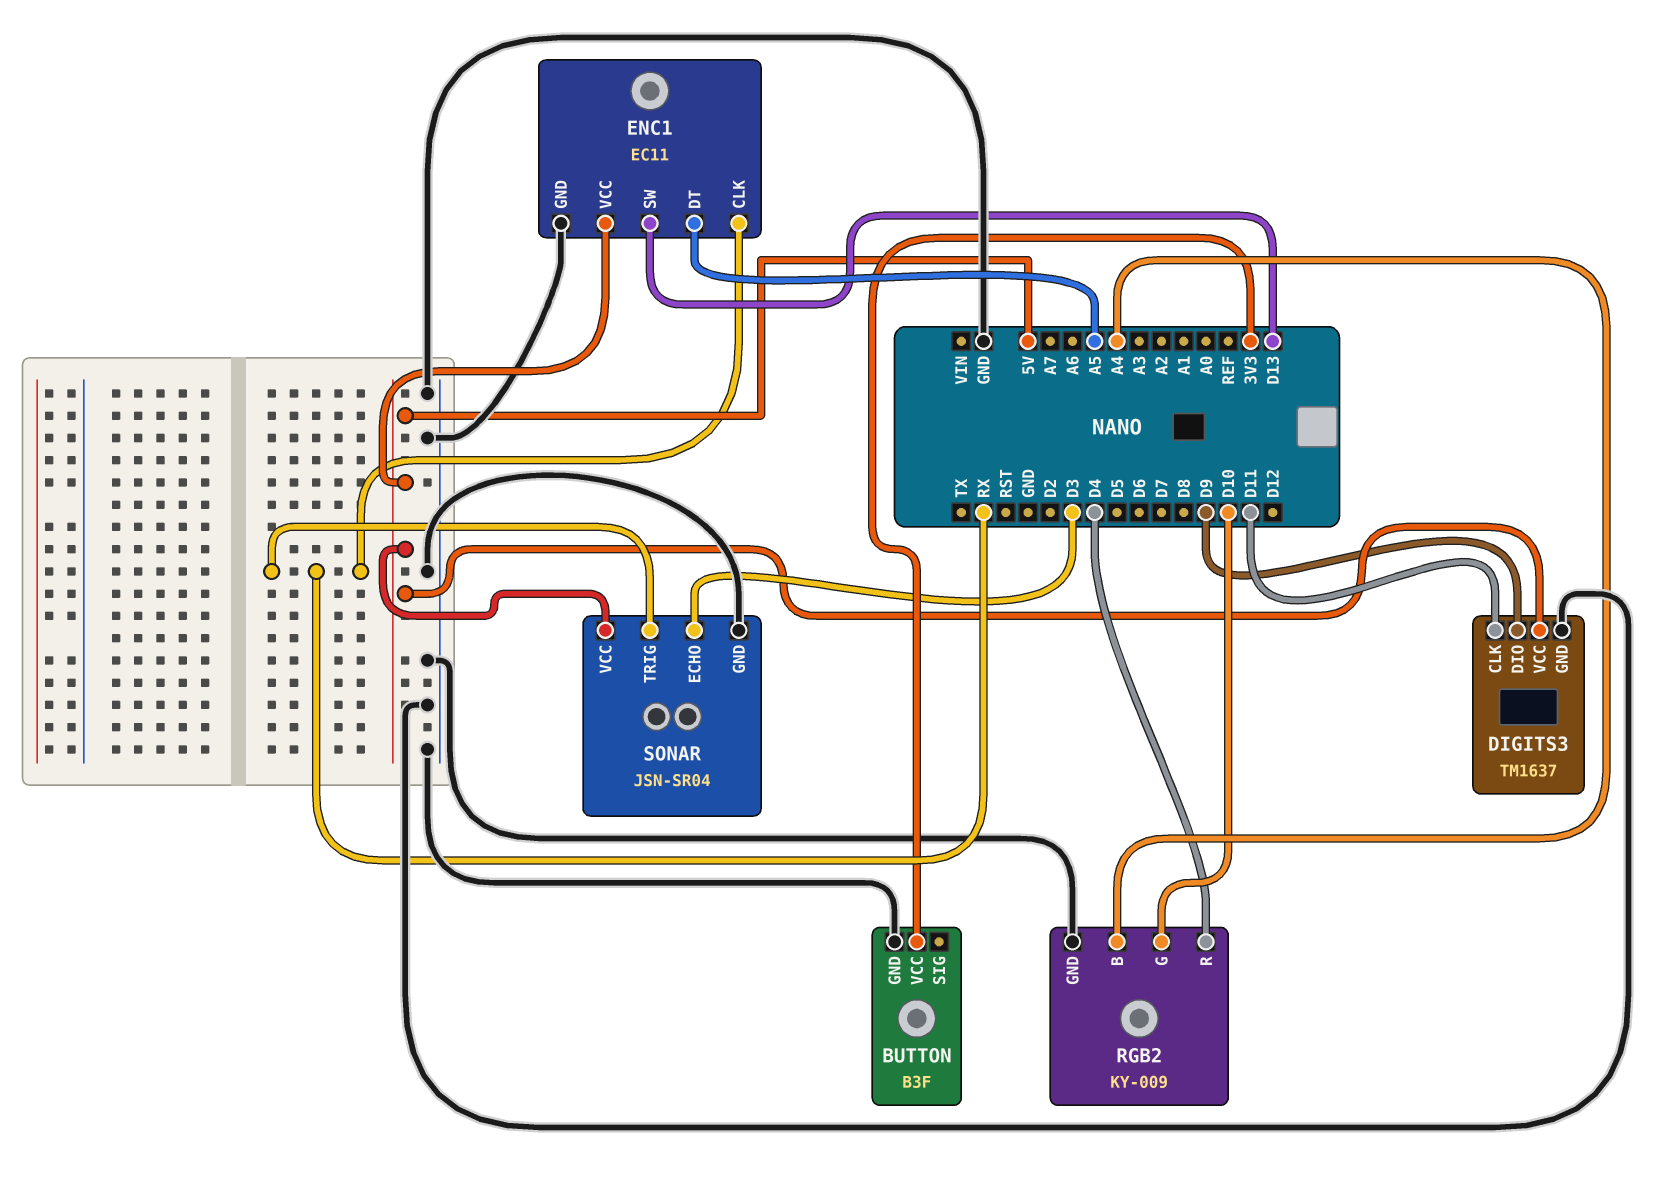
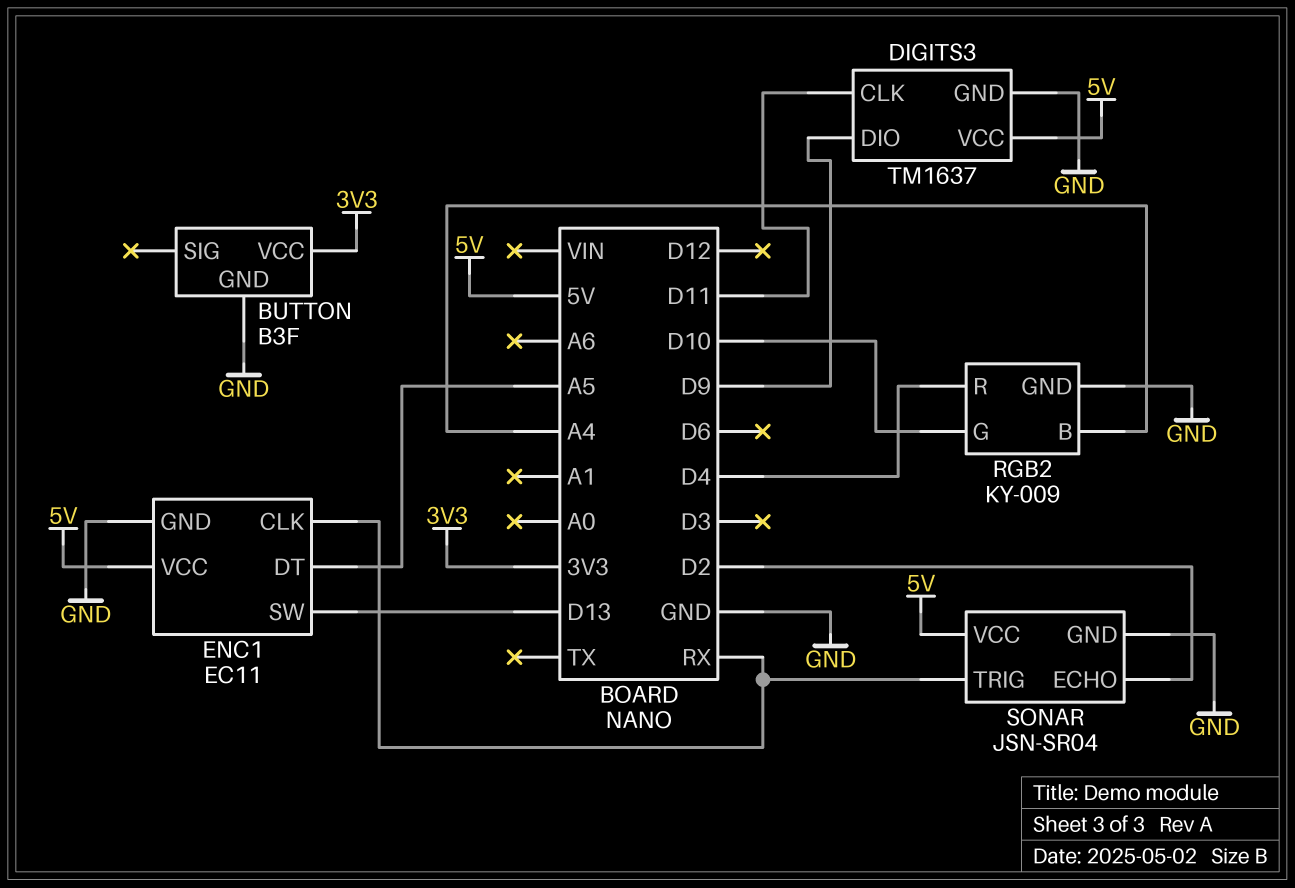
SONAR pin ECHO: D3 -> D2

